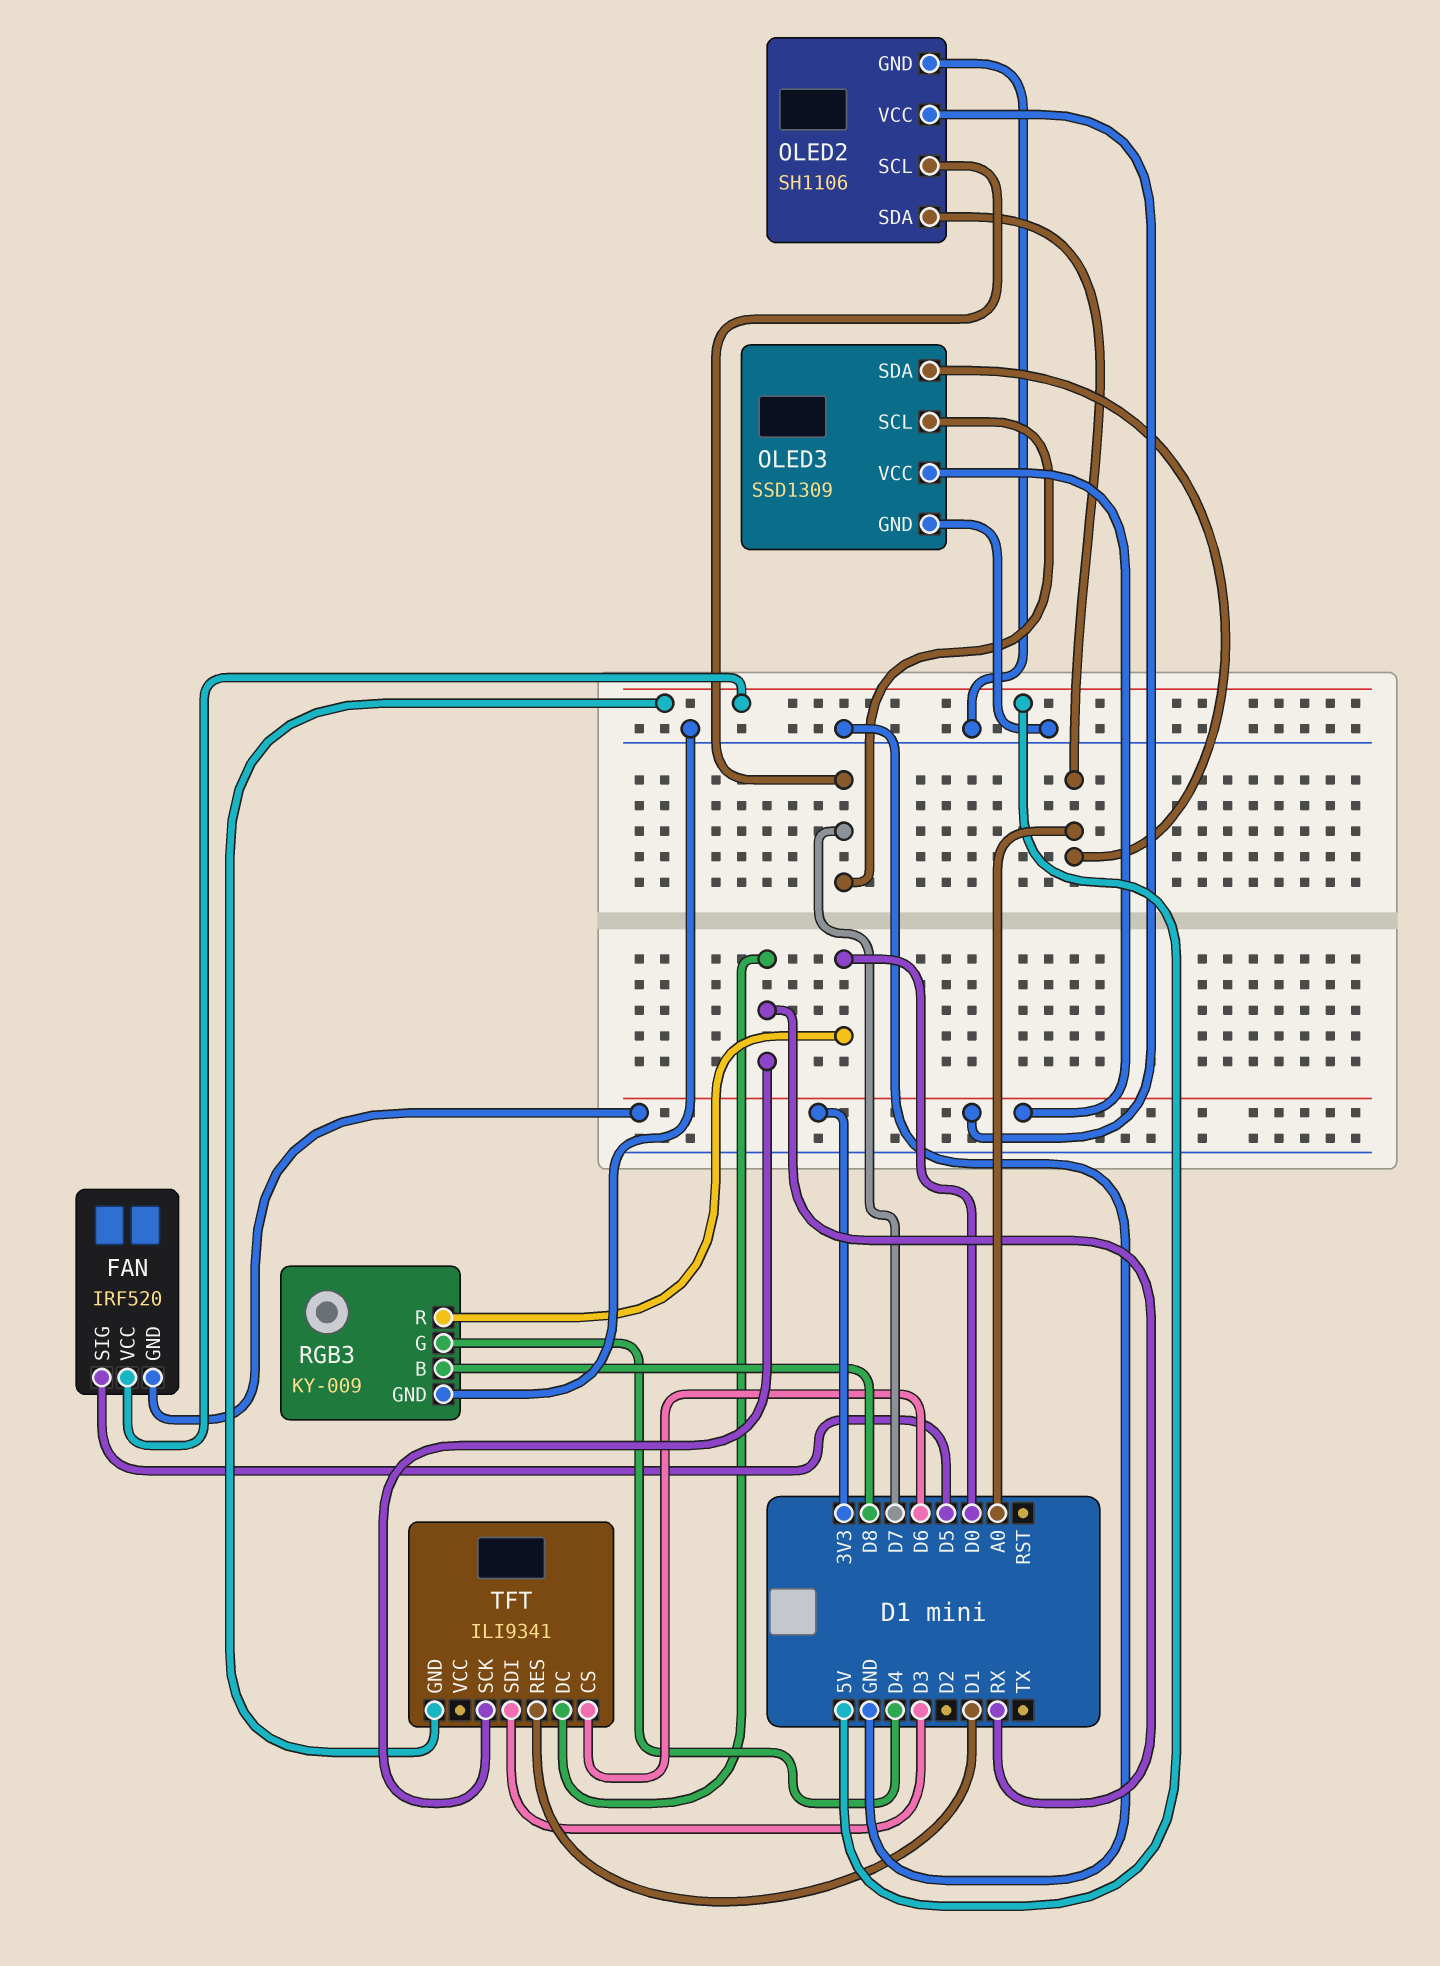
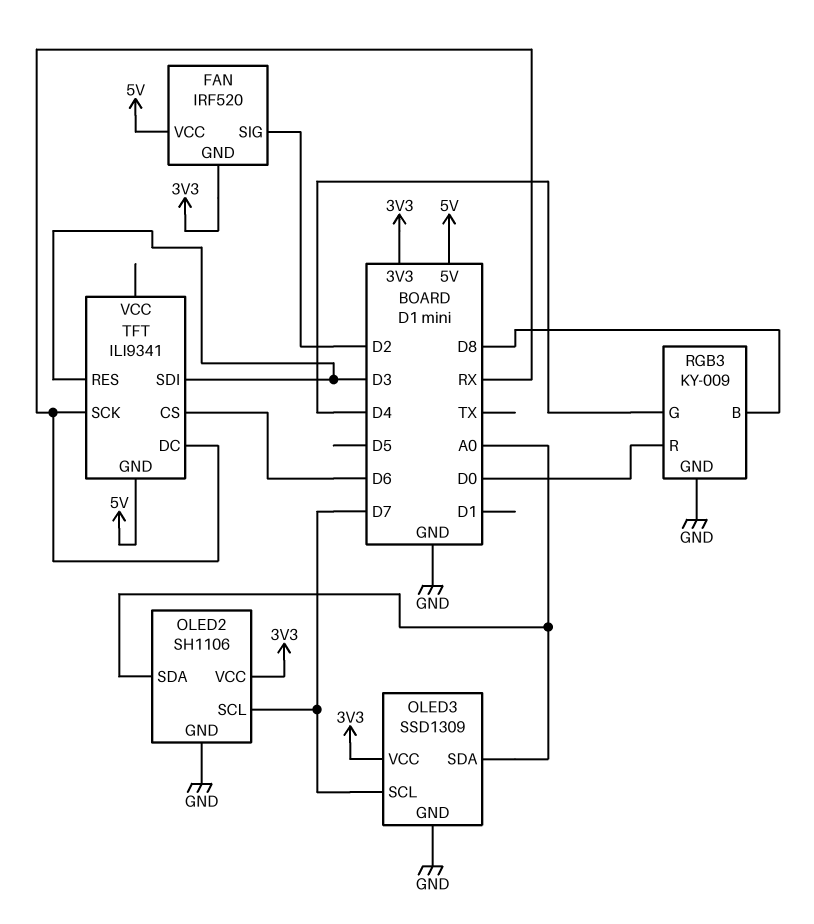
FAN pin SIG: D5 -> D2
TFT pin RES: D1 -> D3

